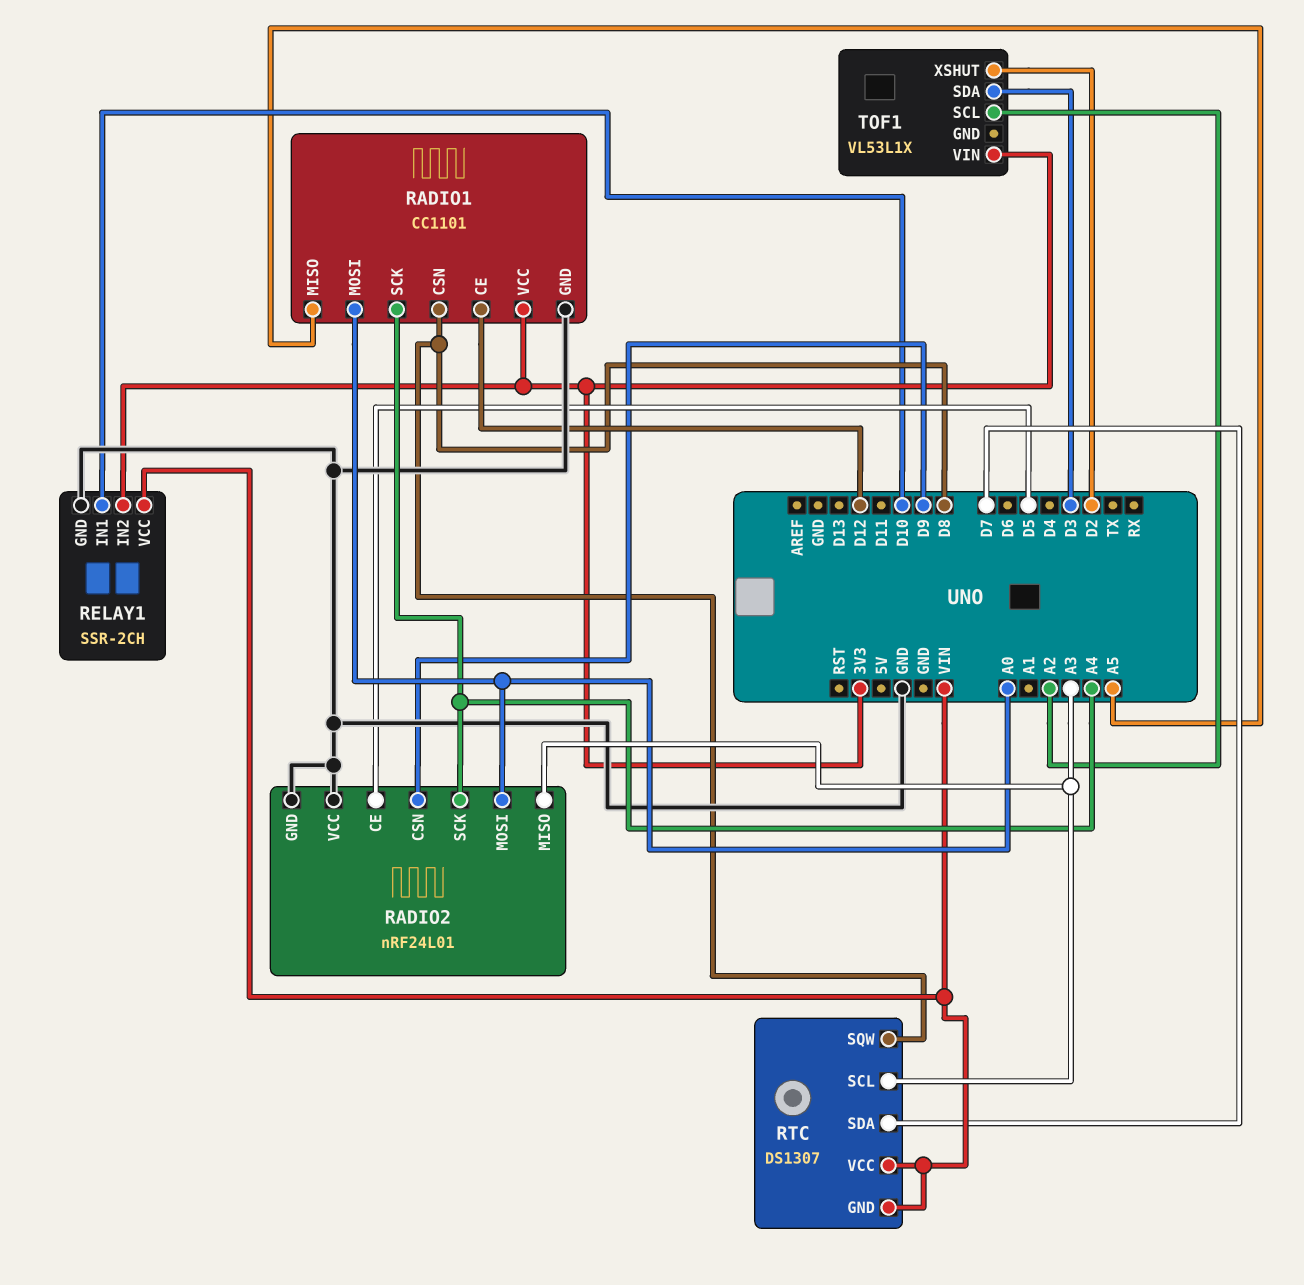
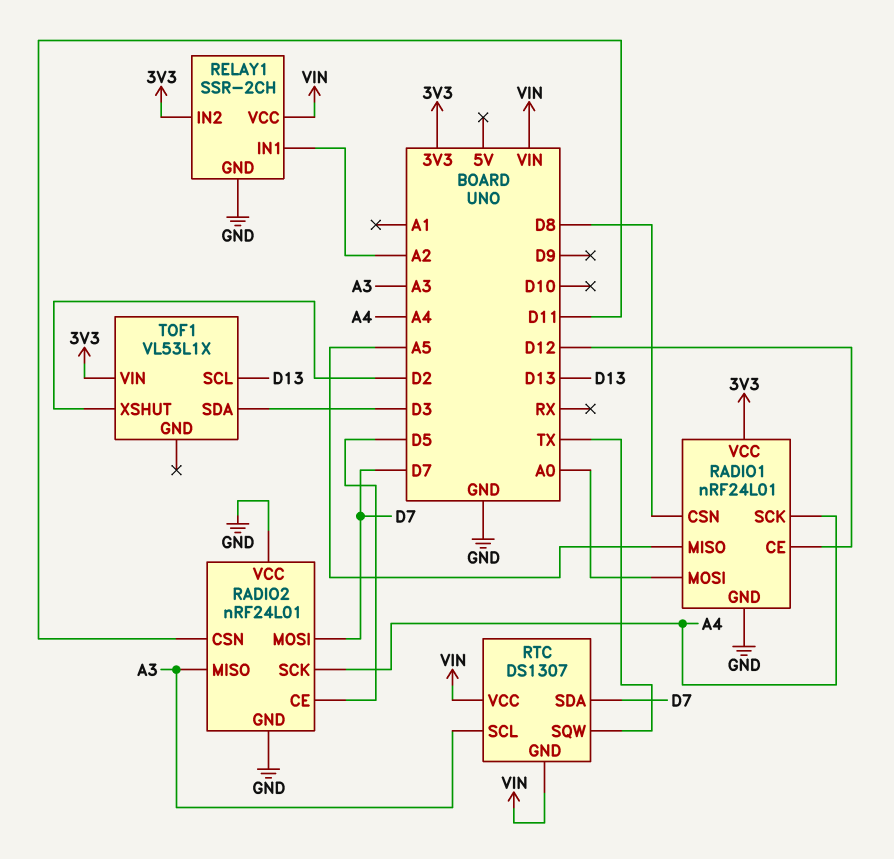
RADIO1: CC1101 -> nRF24L01
RADIO2 pin CSN: D9 -> D11
RADIO2 pin MOSI: A0 -> D7
RELAY1 pin IN1: D10 -> A2
RTC pin SQW: D8 -> TX
TOF1 pin SCL: A2 -> D13

